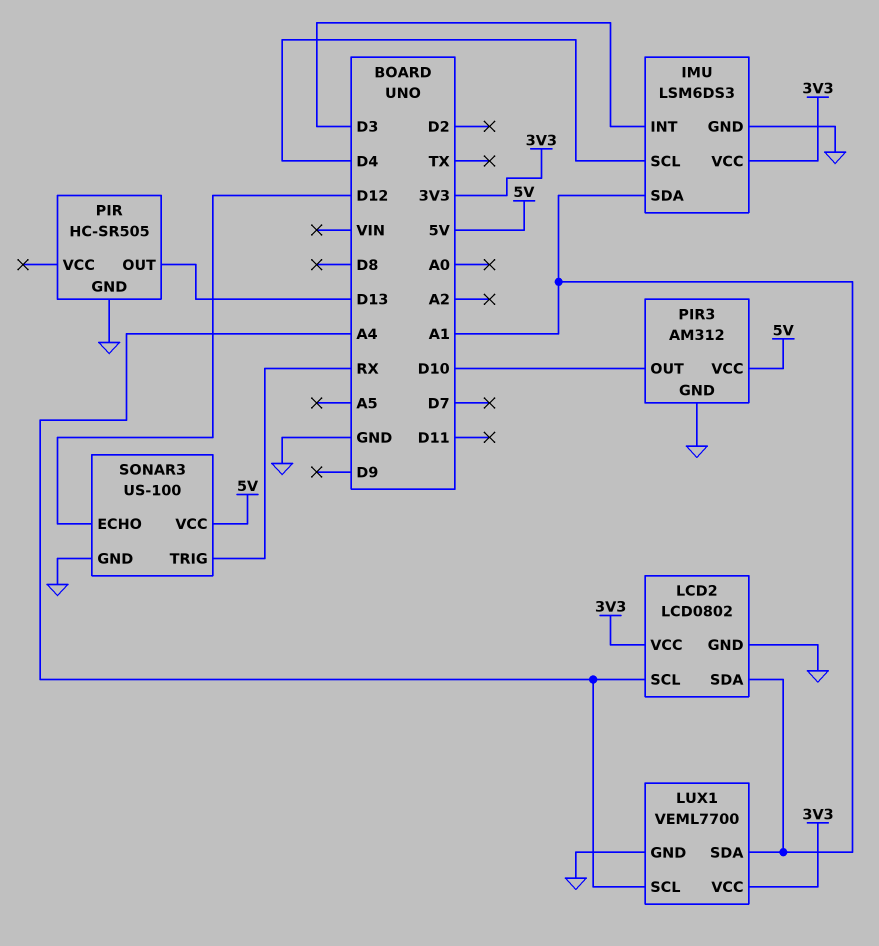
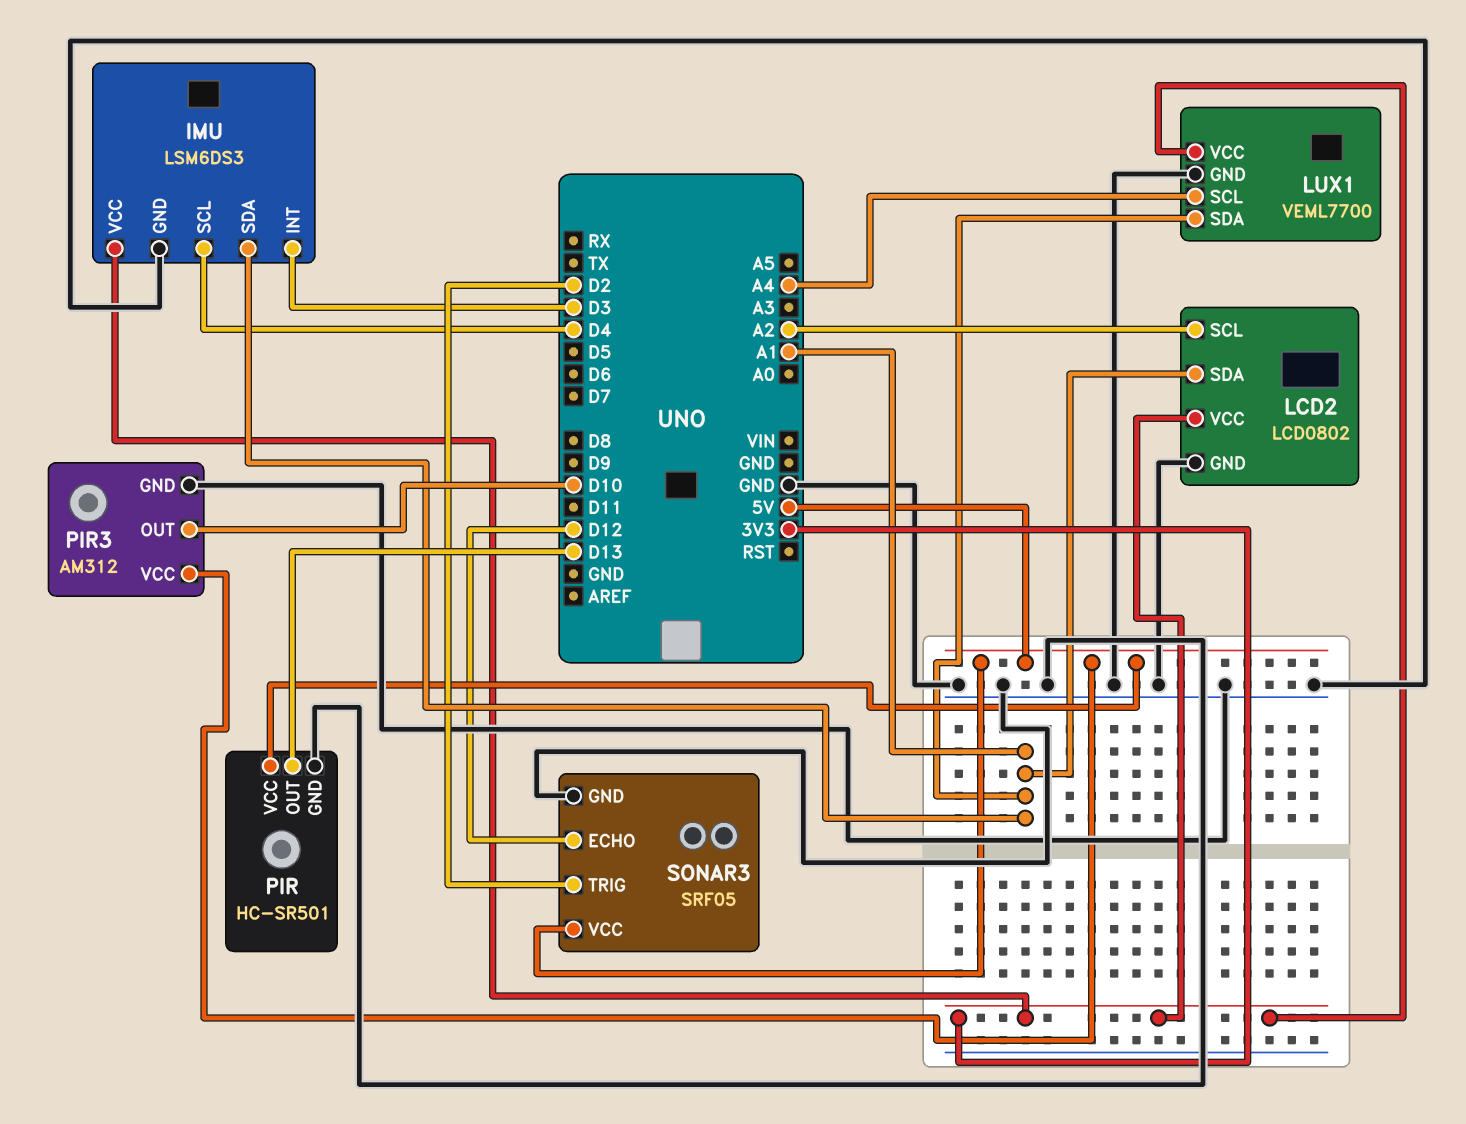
LCD2 pin SCL: A4 -> A2
PIR: HC-SR505 -> HC-SR501
PIR pin VCC: none -> 5V
SONAR3: US-100 -> SRF05
SONAR3 pin TRIG: RX -> D2

